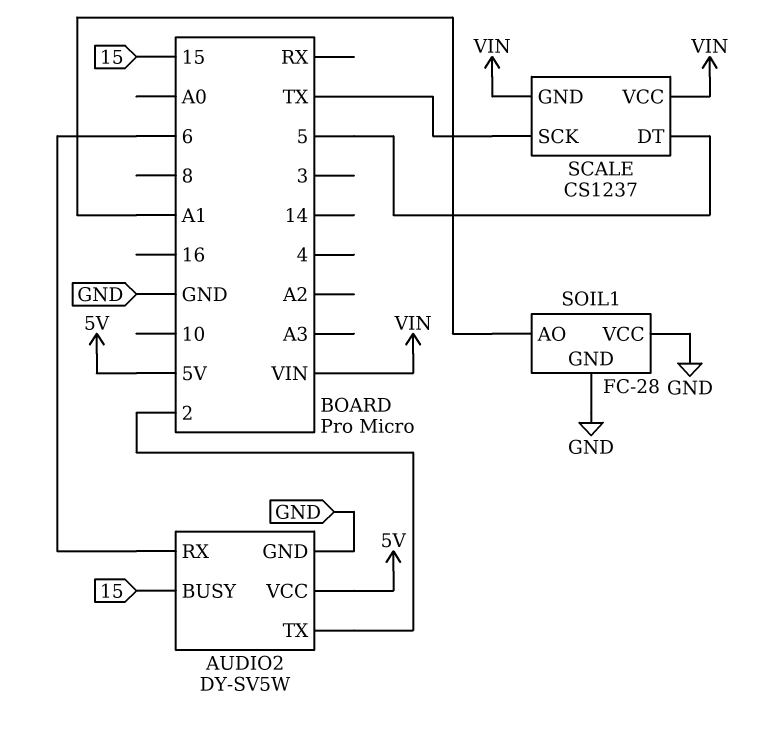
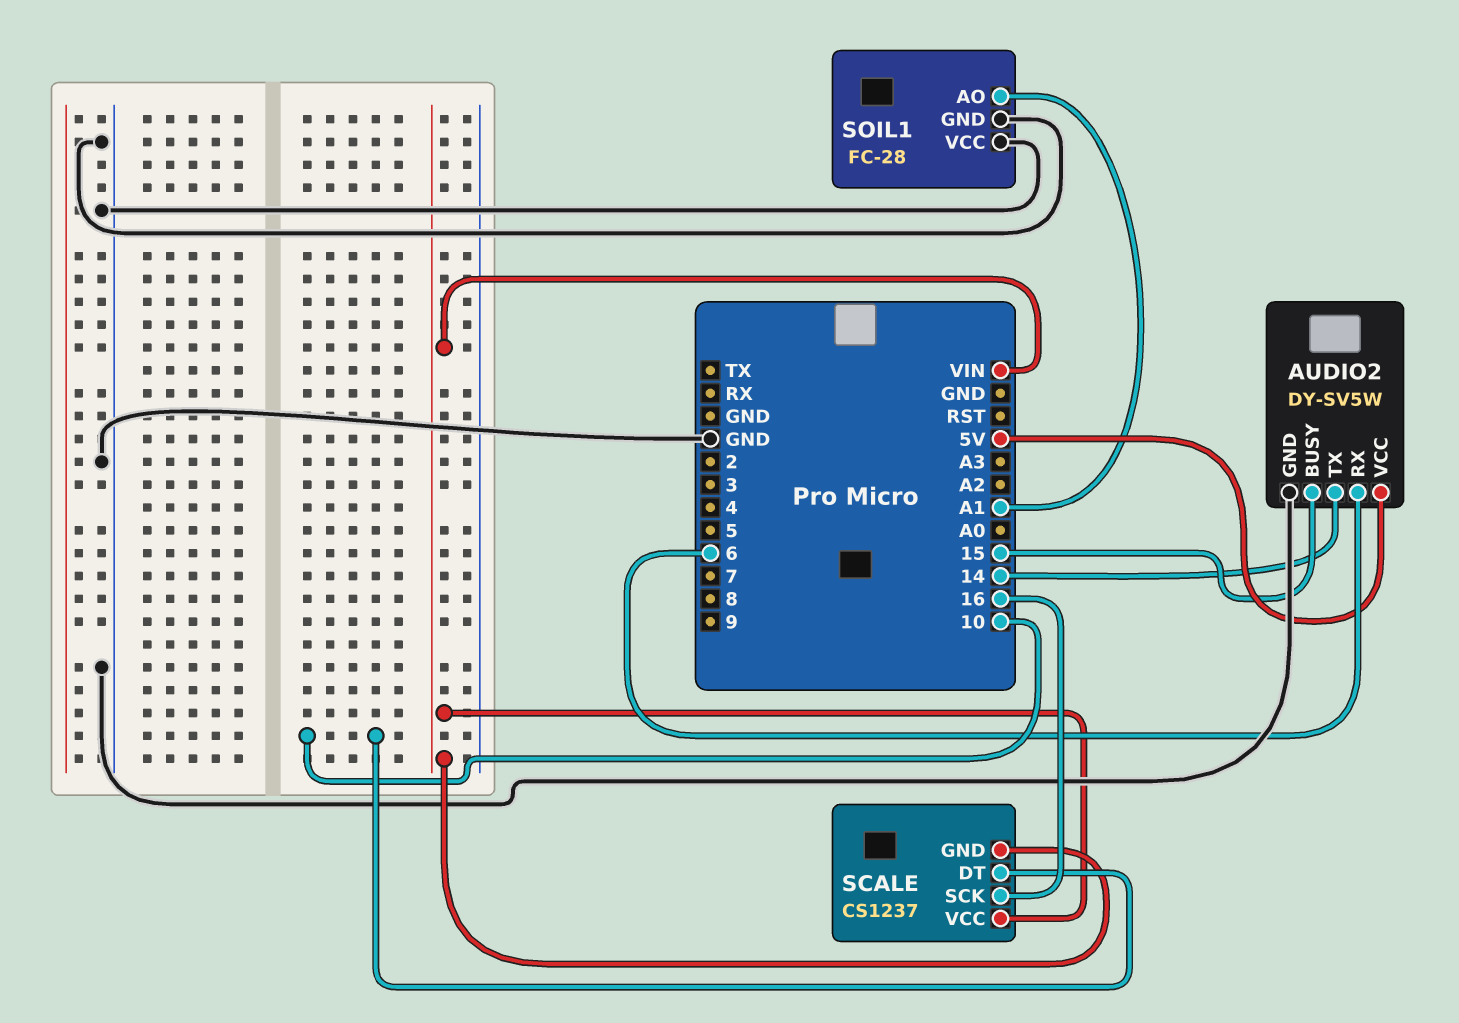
AUDIO2 pin TX: 2 -> 14
SCALE pin DT: 5 -> 10
SCALE pin SCK: TX -> 16

